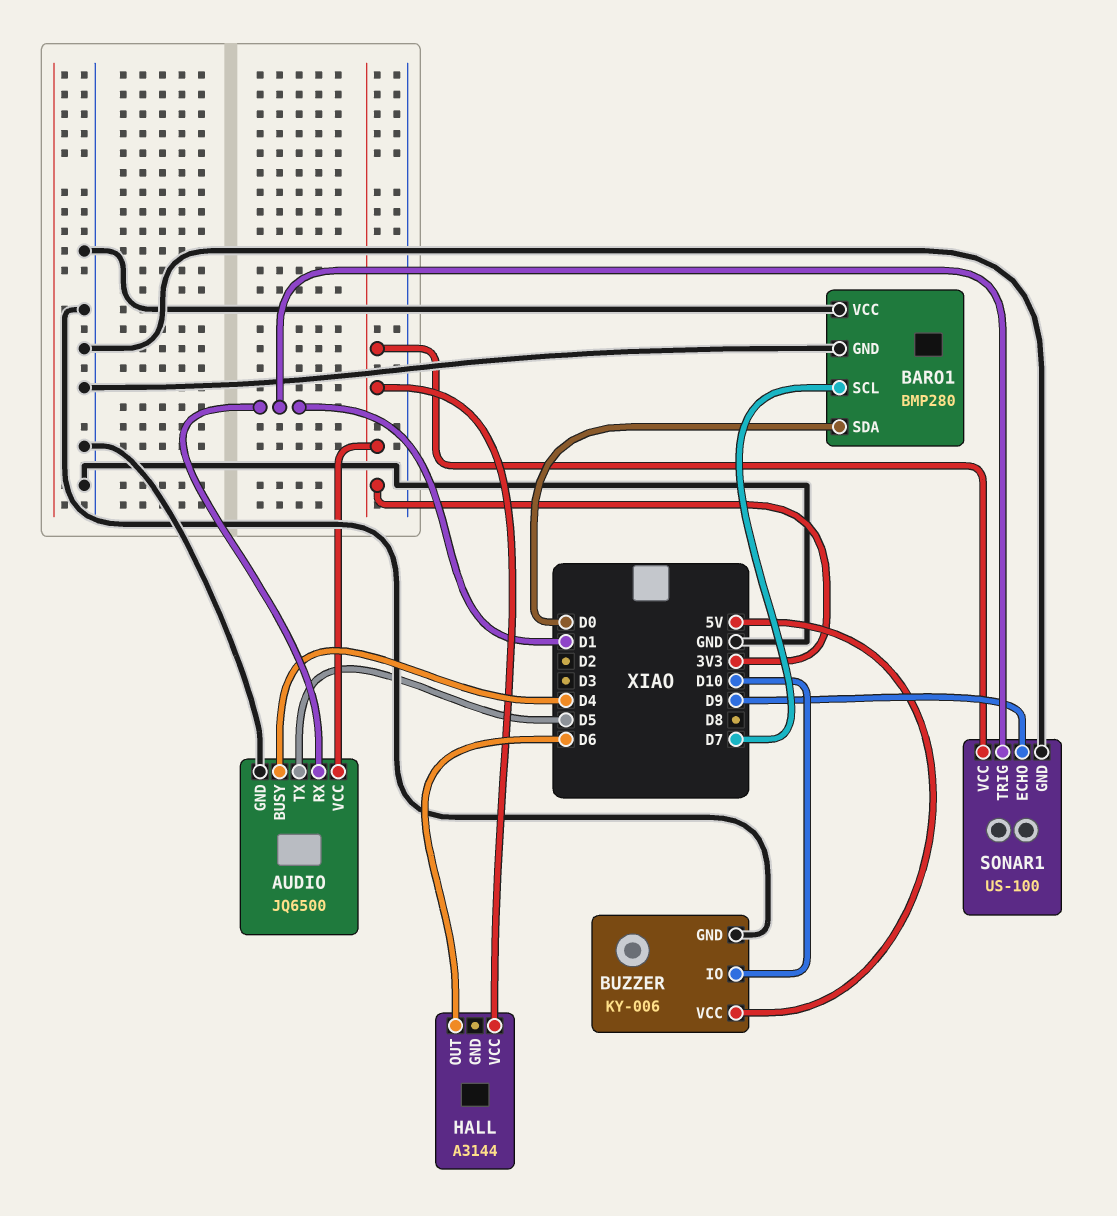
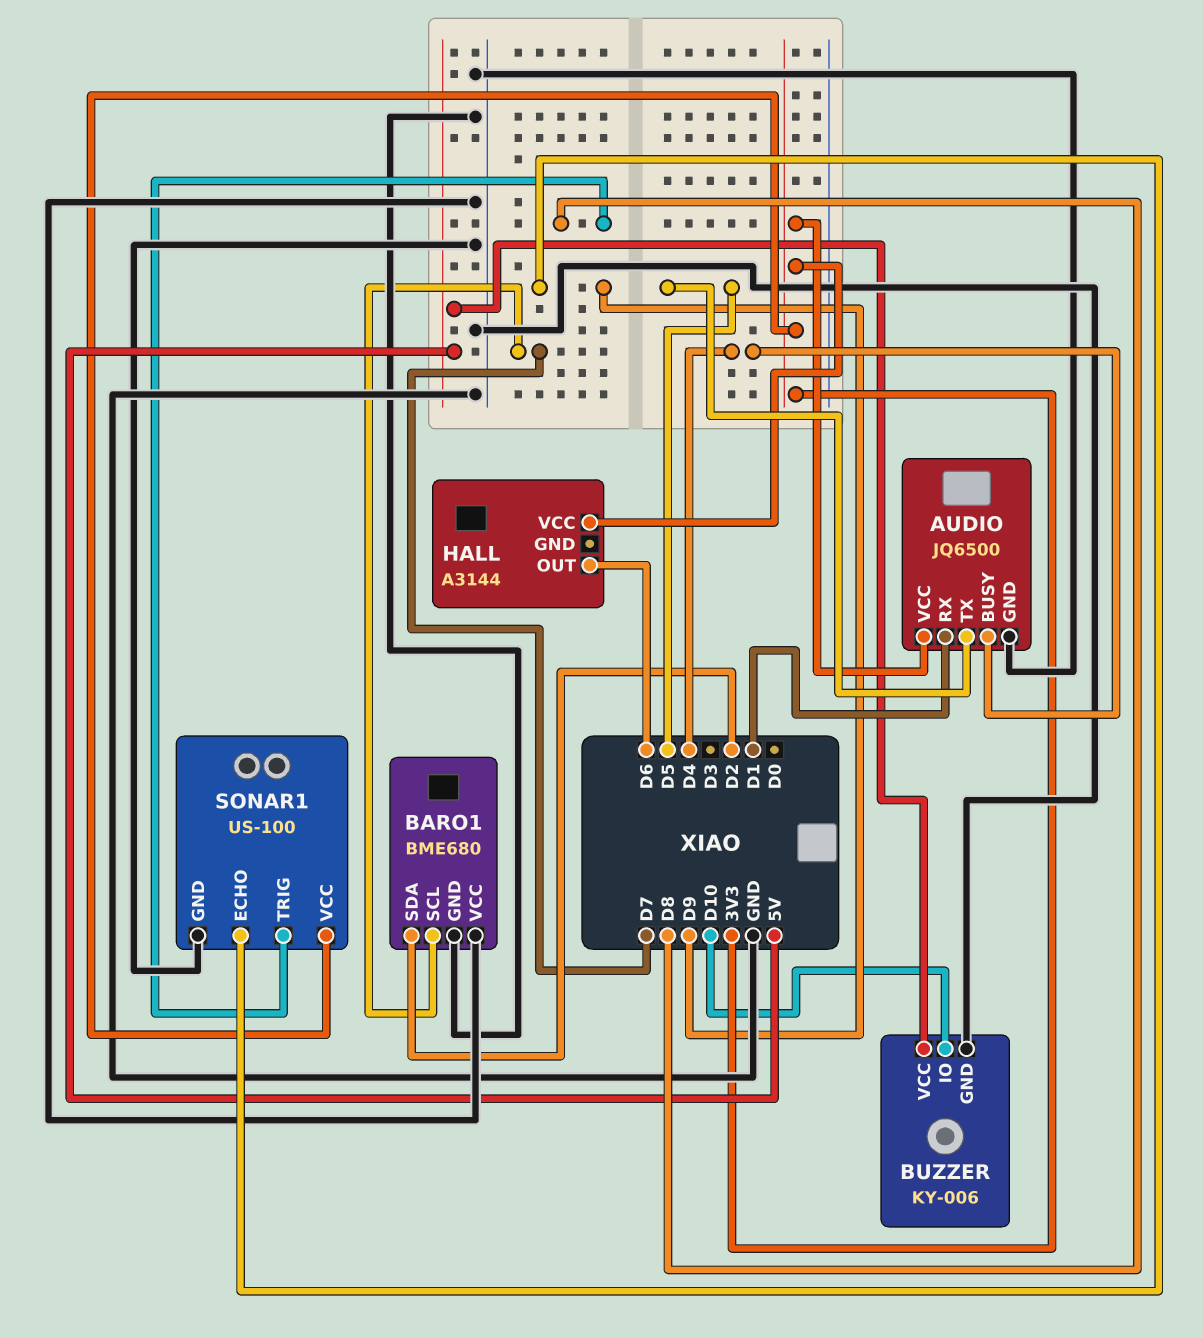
BARO1: BMP280 -> BME680
BARO1 pin SDA: D0 -> D2
SONAR1 pin TRIG: D1 -> D8

